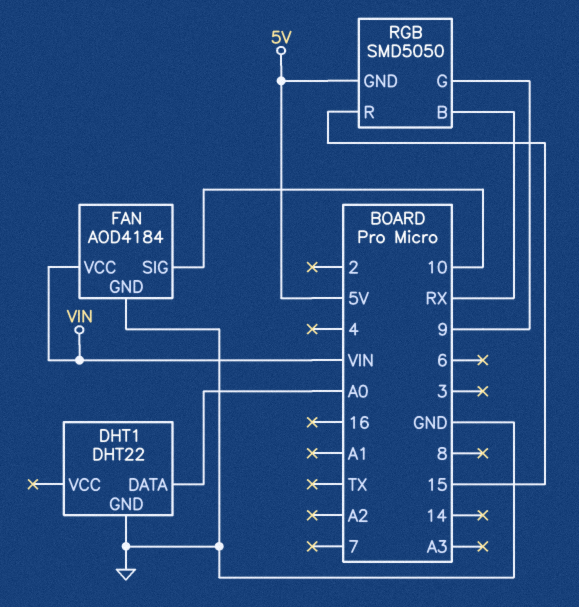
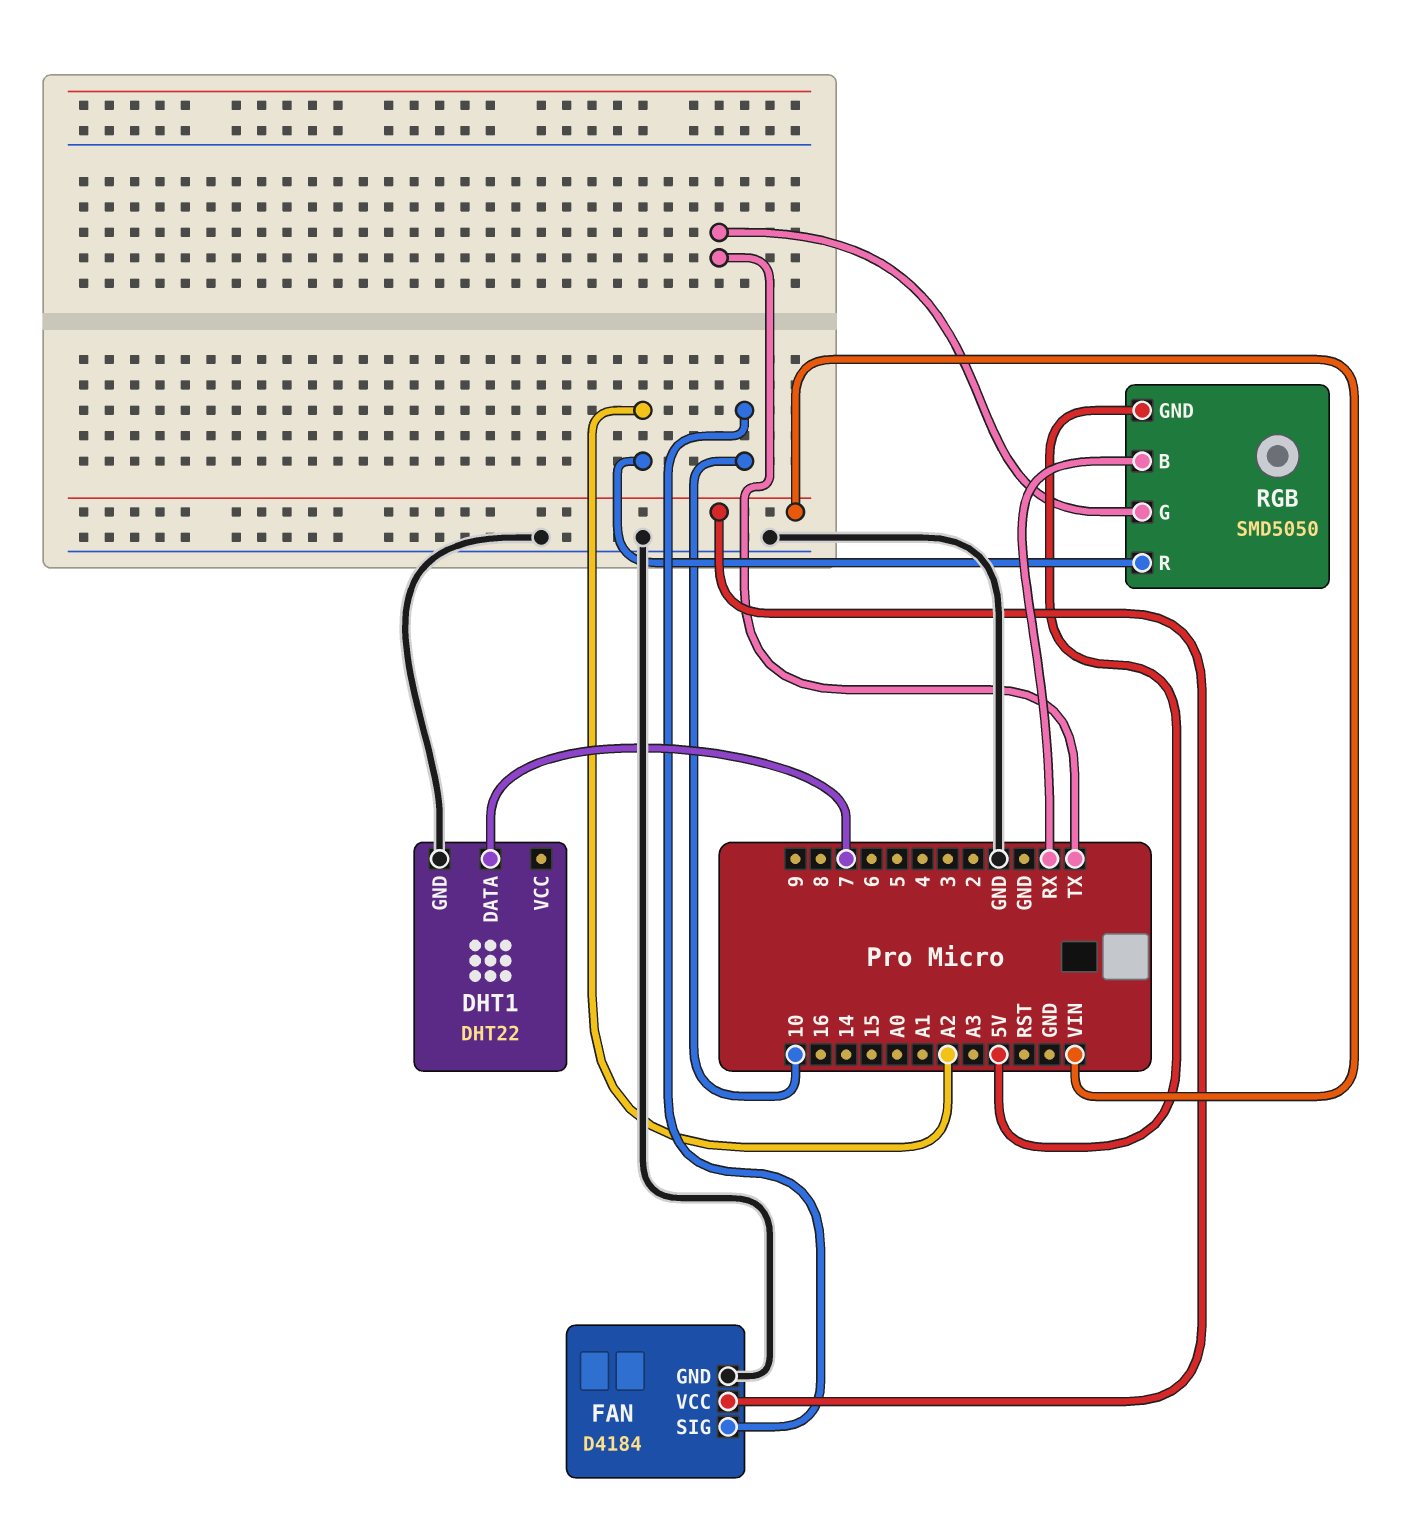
DHT1 pin DATA: A0 -> 7
FAN: AOD4184 -> D4184
RGB pin G: 9 -> TX
RGB pin R: 15 -> A2

